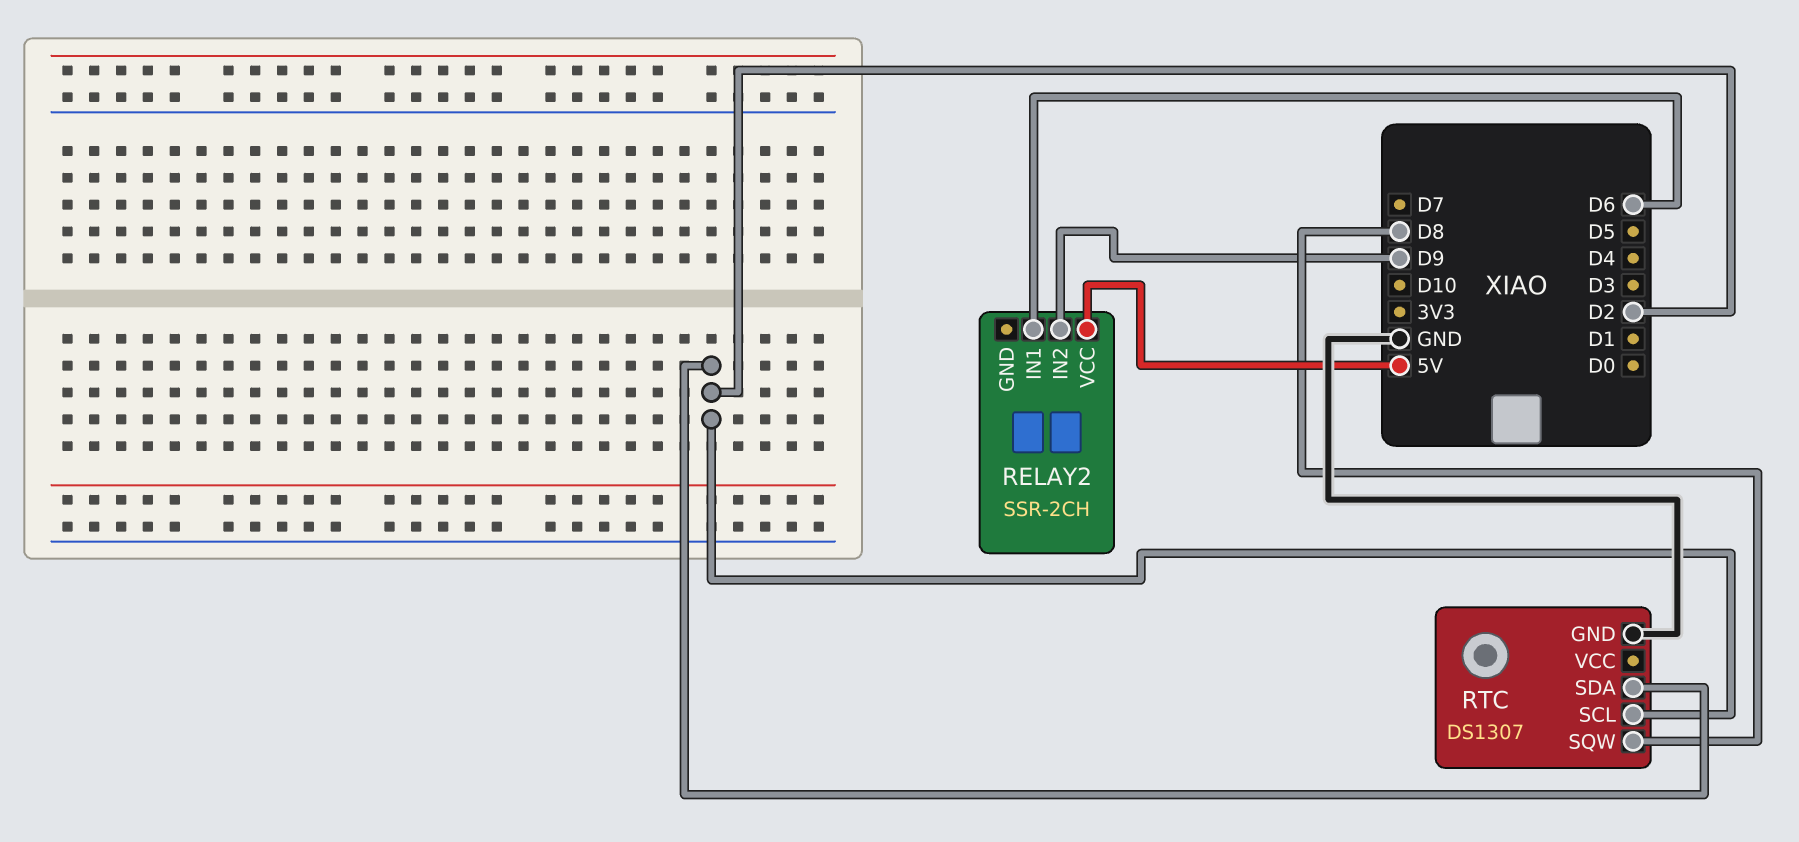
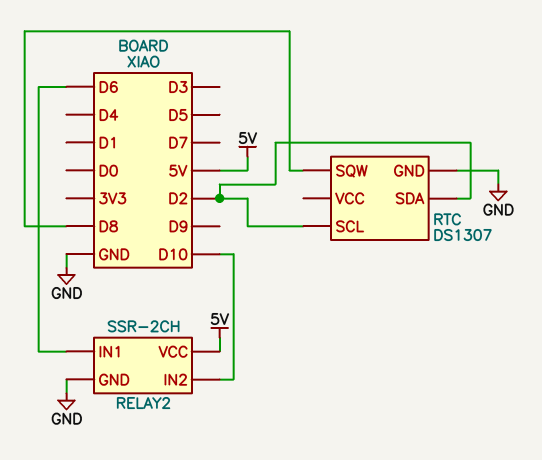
RELAY2 pin GND: none -> GND
RELAY2 pin IN2: D9 -> D10

